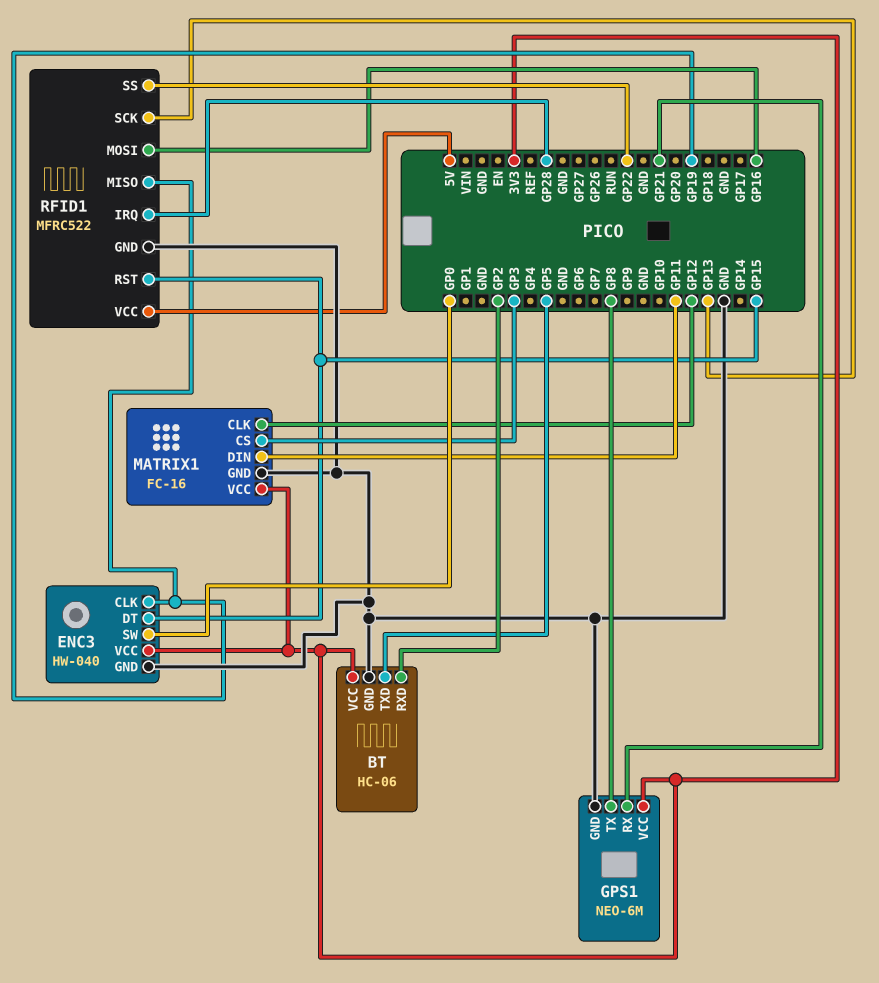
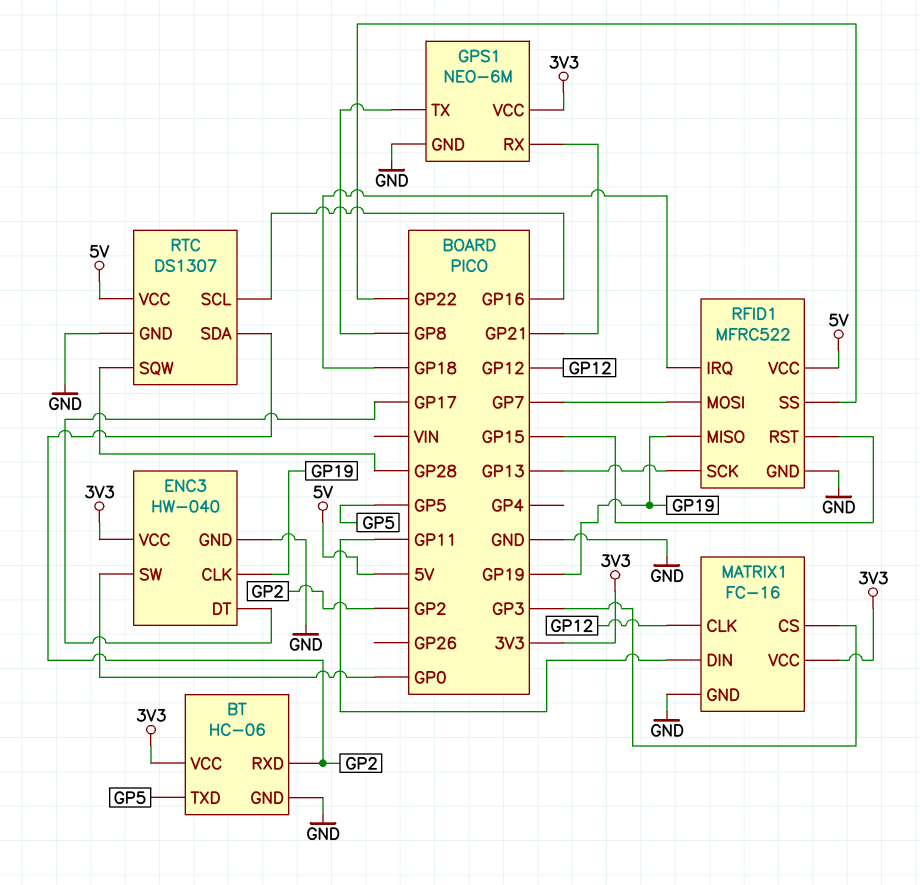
ENC3 pin DT: GP15 -> GP17
RFID1 pin IRQ: GP28 -> GP18
RFID1 pin MOSI: GP16 -> GP7
RTC: none -> DS1307
RTC pin GND: none -> GND
RTC pin SCL: none -> GP16
RTC pin SDA: none -> GP2
RTC pin SQW: none -> GP28
RTC pin VCC: none -> 5V

